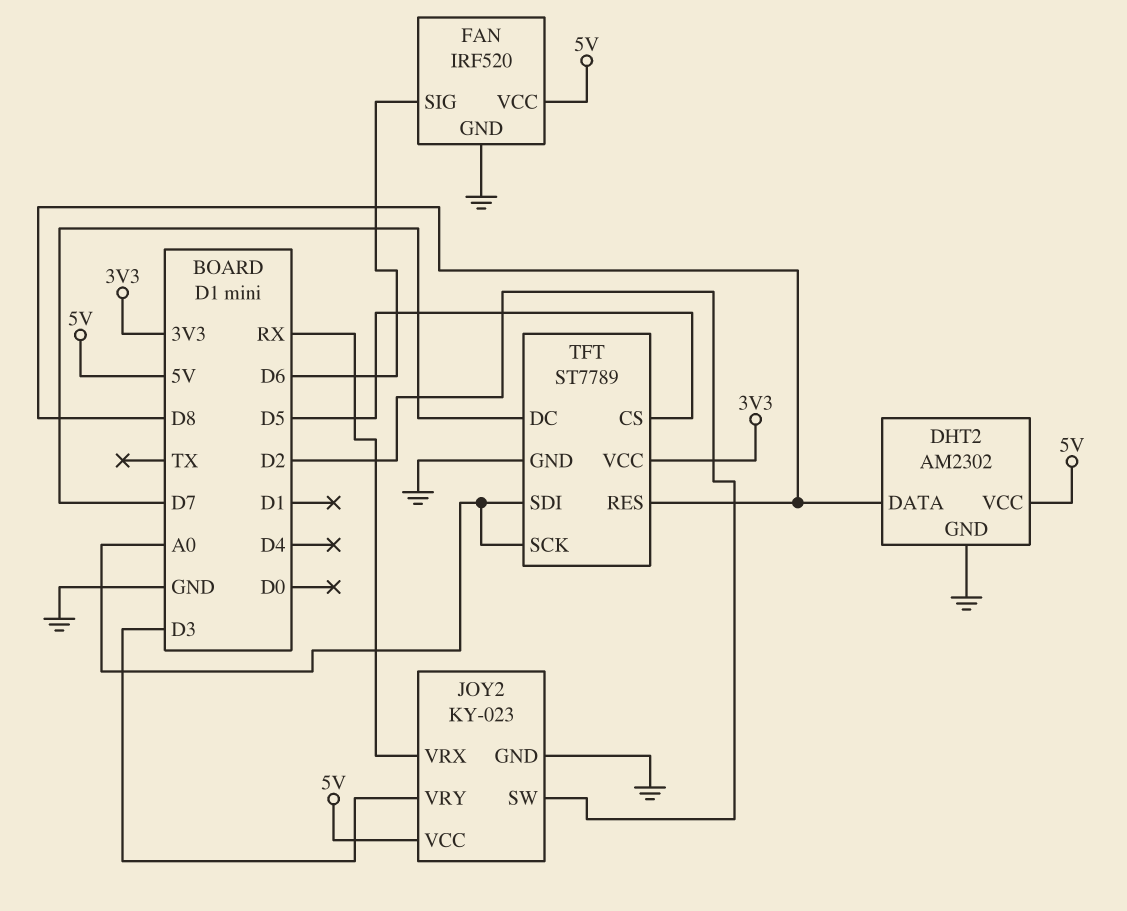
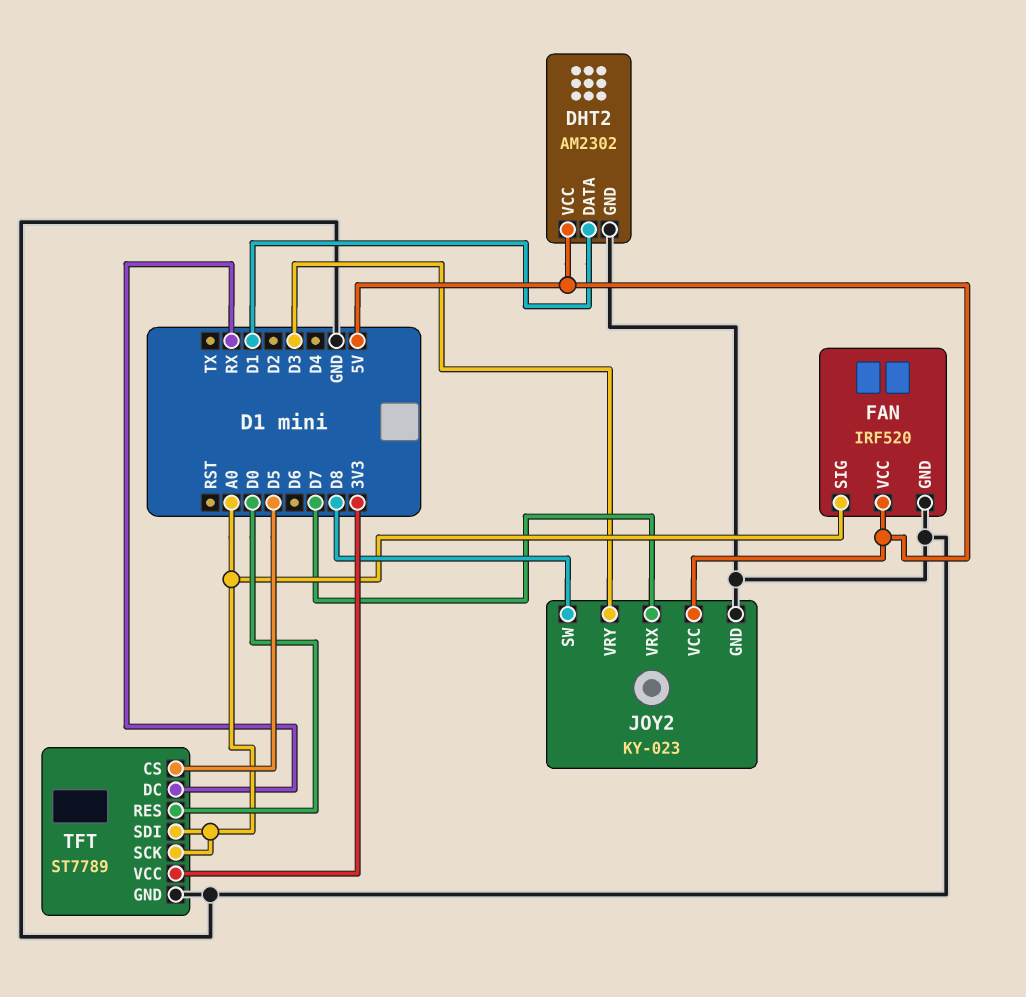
DHT2 pin DATA: D8 -> D1
FAN pin SIG: D6 -> A0
JOY2 pin SW: D2 -> D8
JOY2 pin VRX: RX -> D7
TFT pin DC: D7 -> RX
TFT pin RES: D8 -> D0

